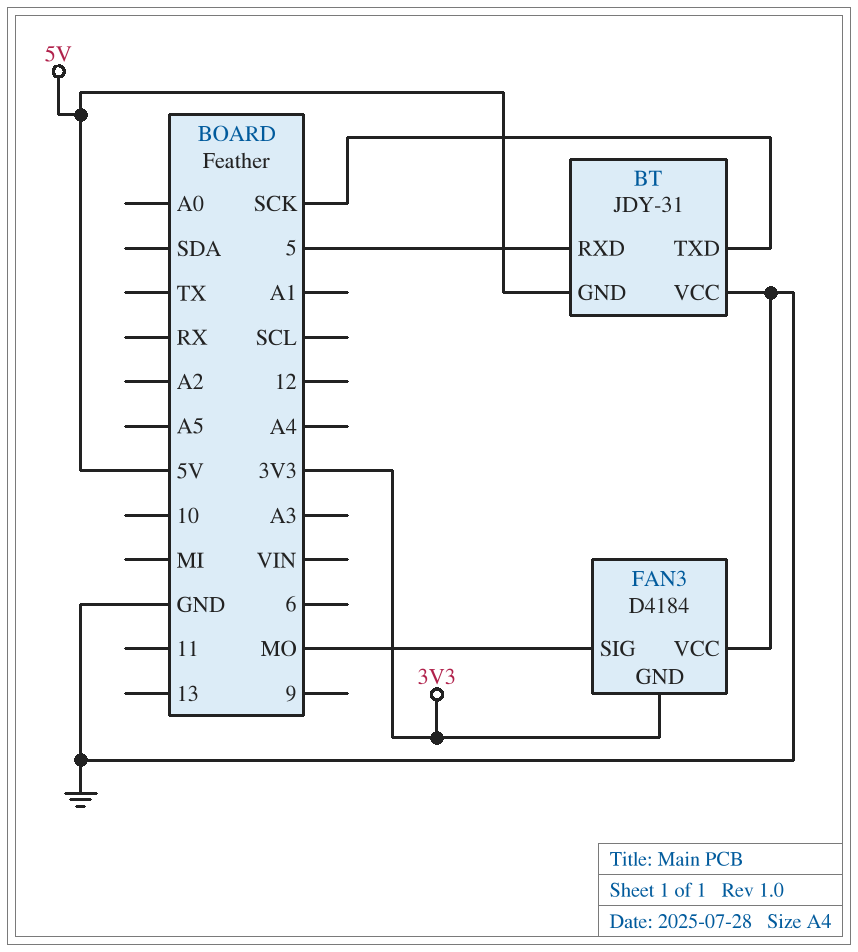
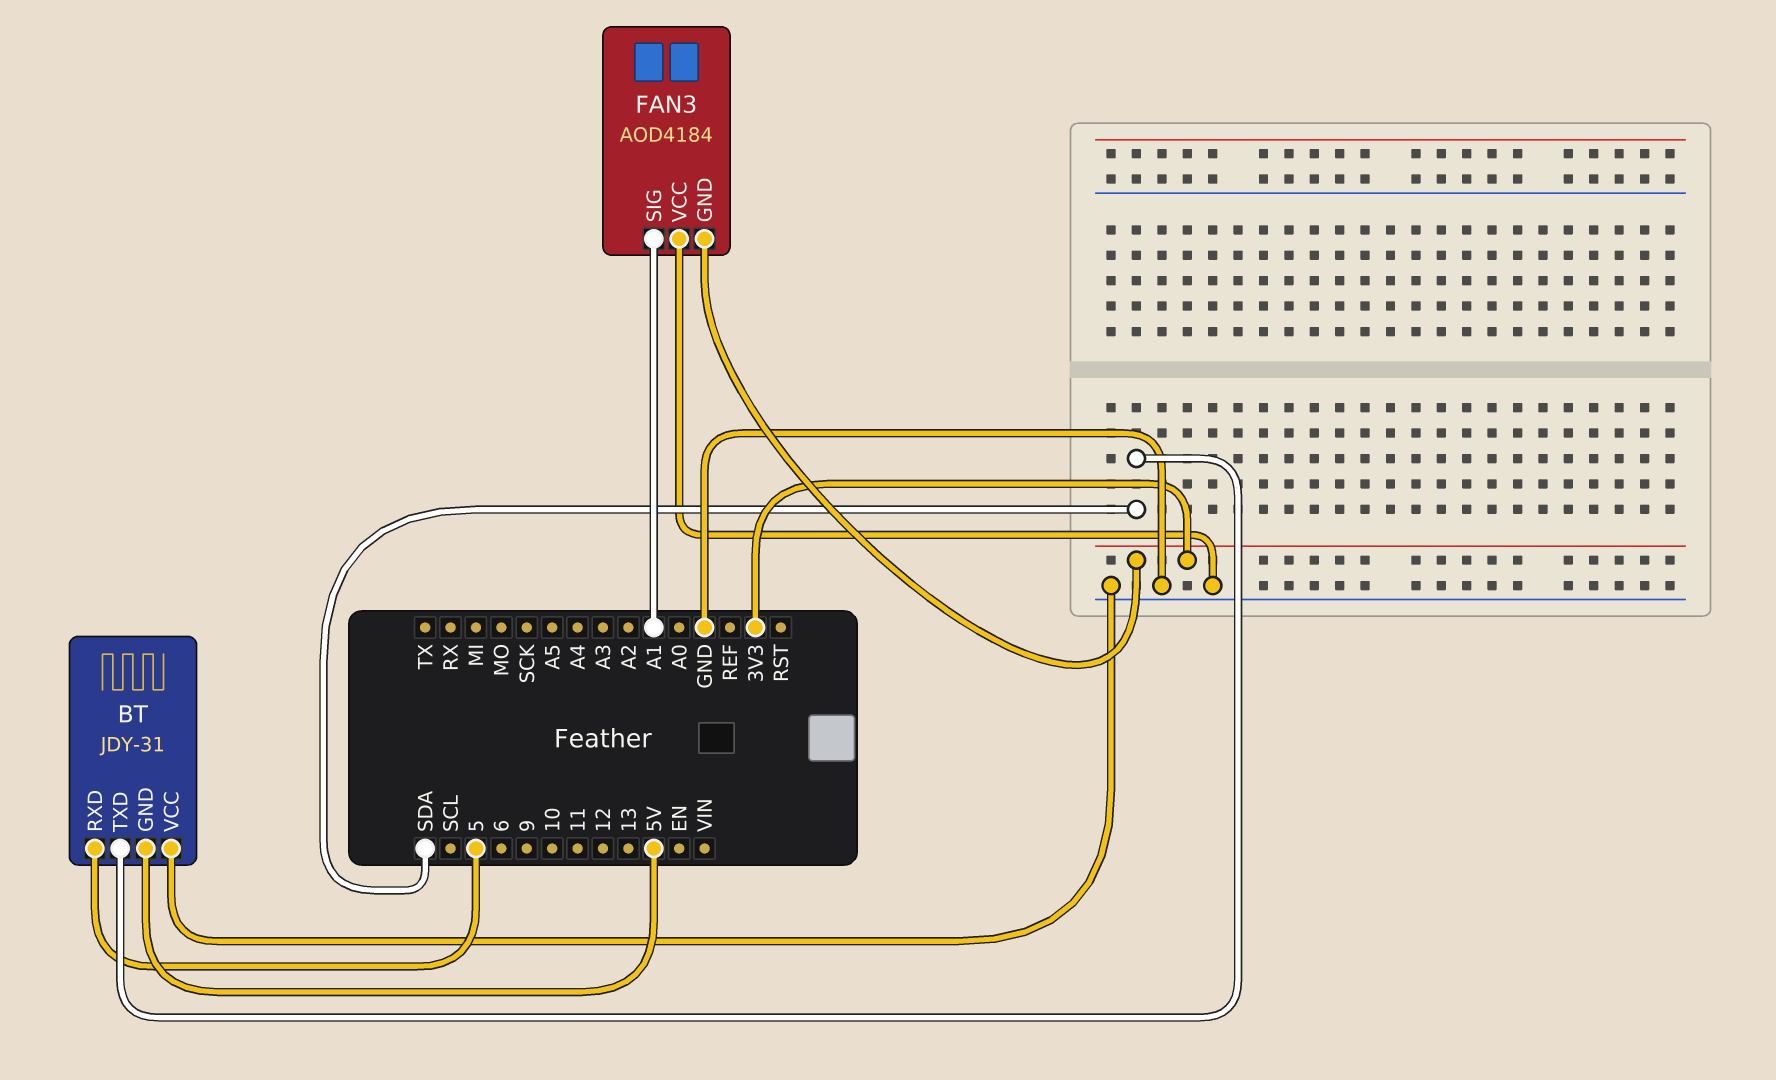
BT pin TXD: SCK -> SDA
FAN3: D4184 -> AOD4184
FAN3 pin SIG: MO -> A1

